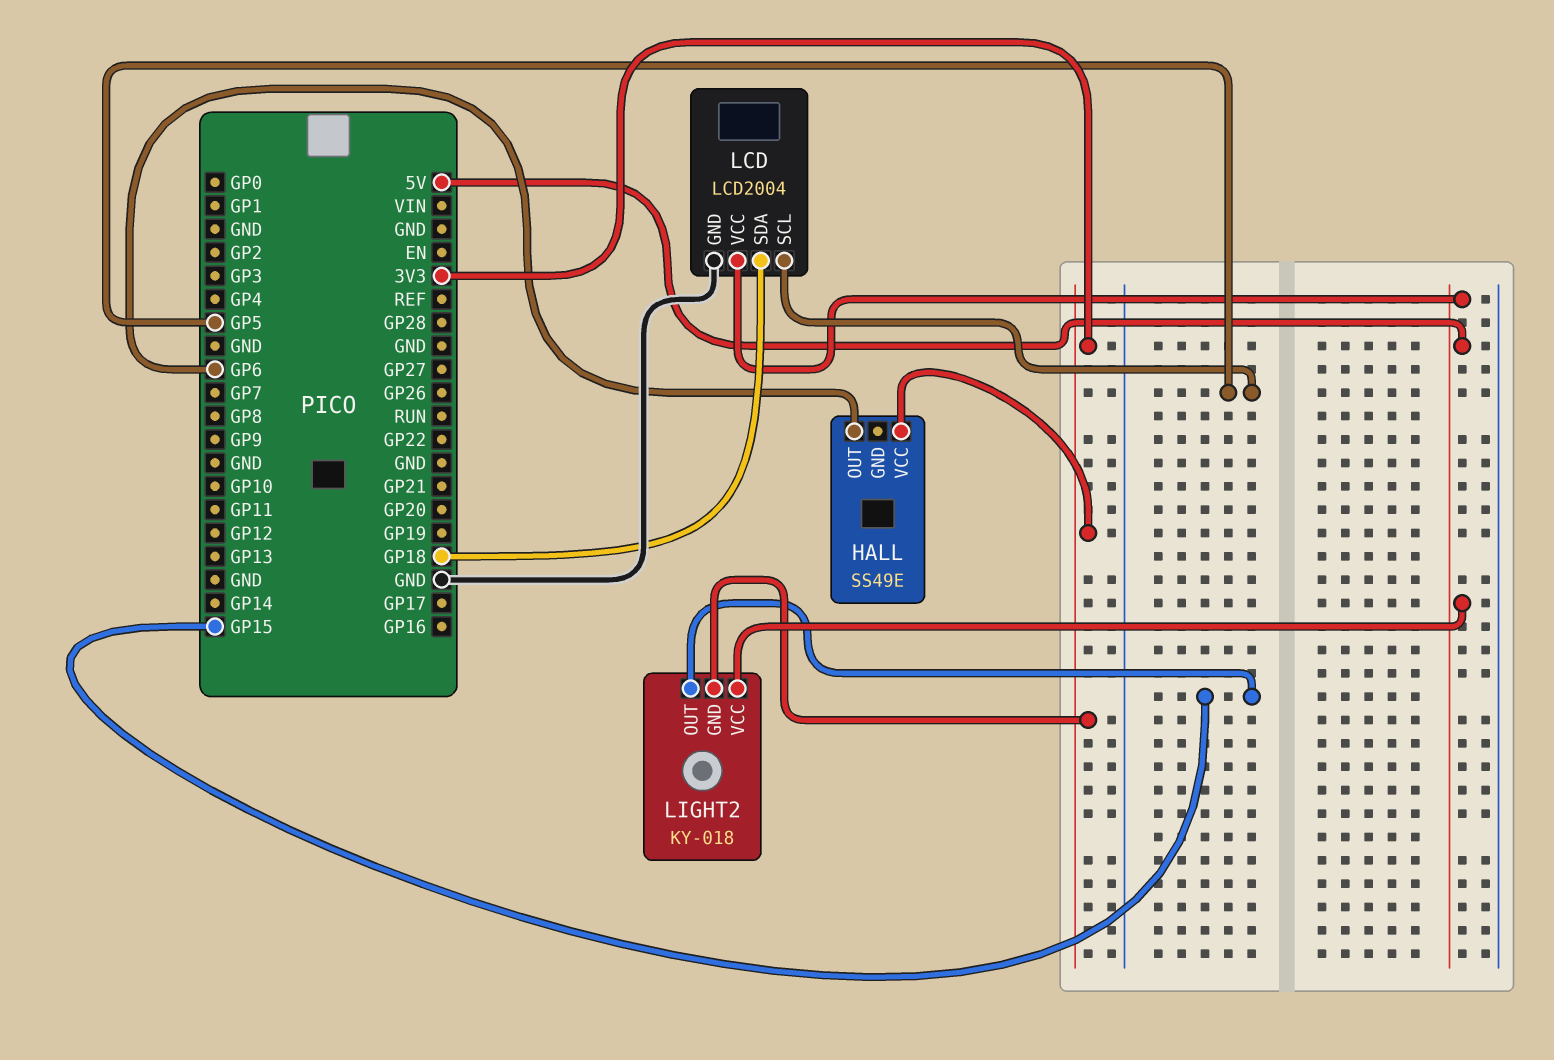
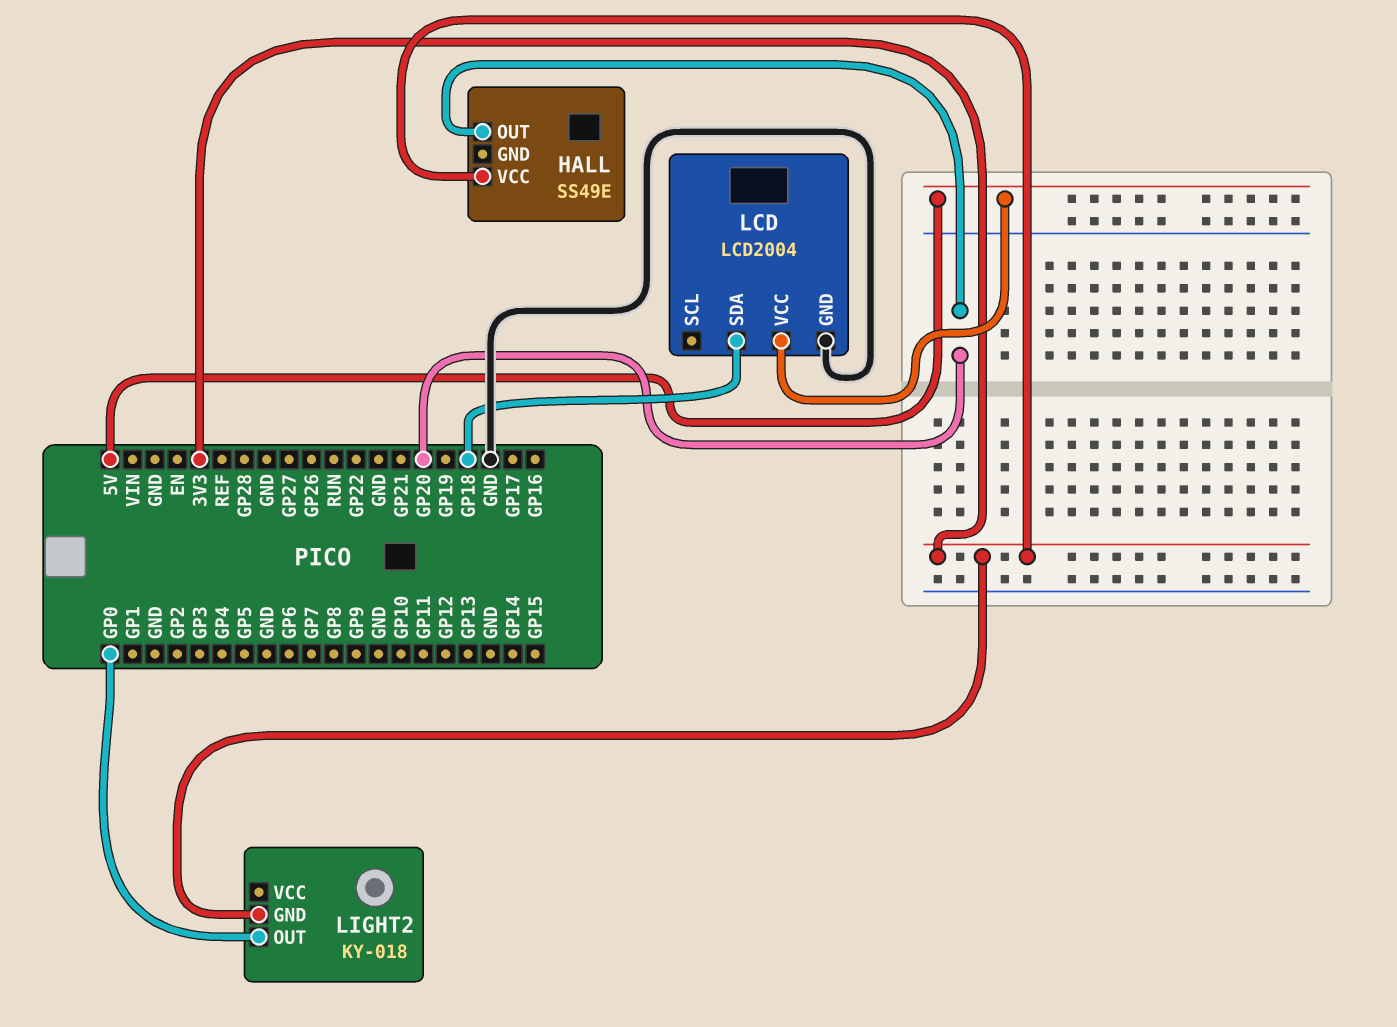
HALL pin OUT: GP6 -> GP20
LCD pin SCL: GP5 -> none
LIGHT2 pin OUT: GP15 -> GP0
LIGHT2 pin VCC: 5V -> none

